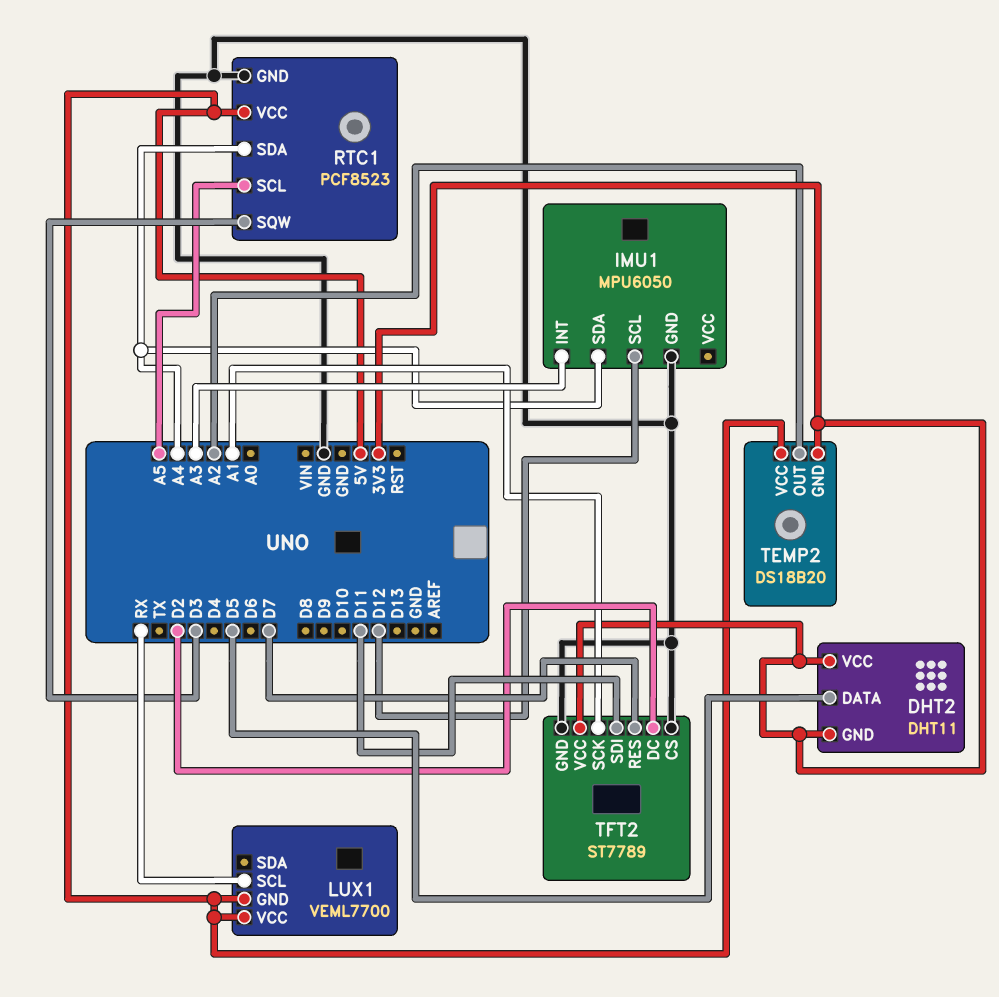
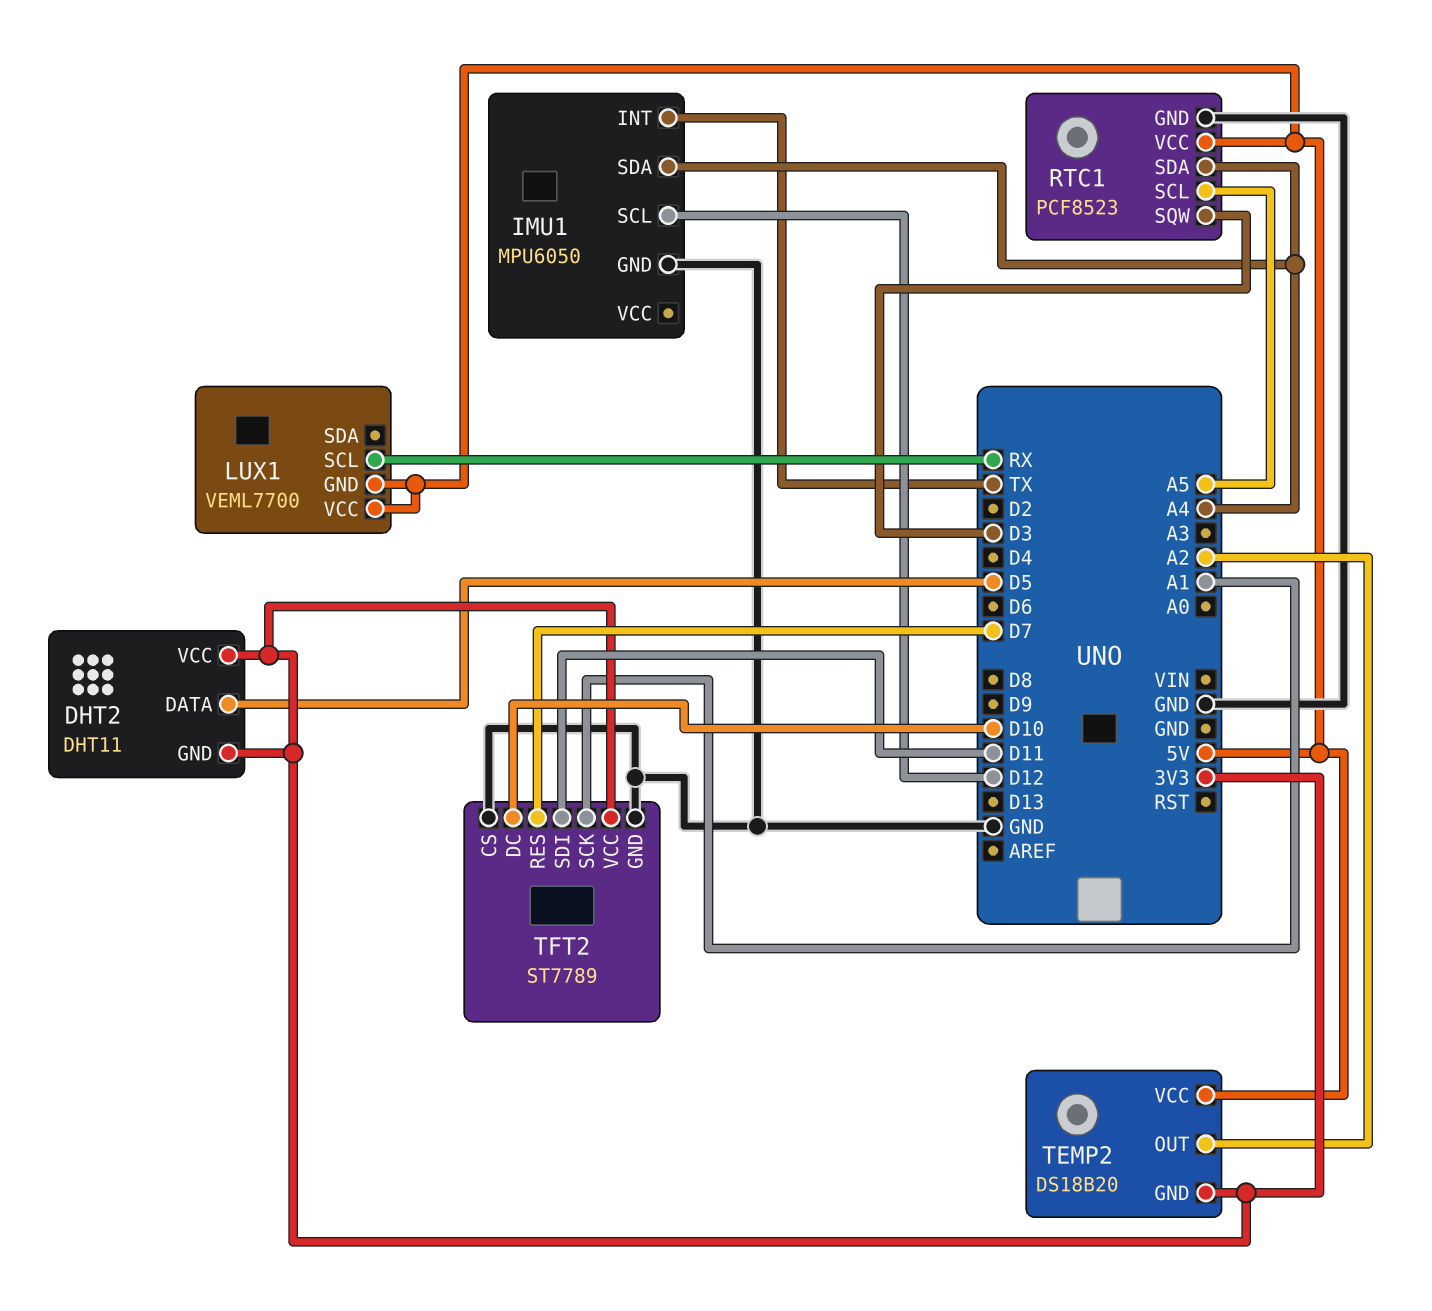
IMU1 pin INT: A3 -> TX
TFT2 pin DC: D2 -> D10

